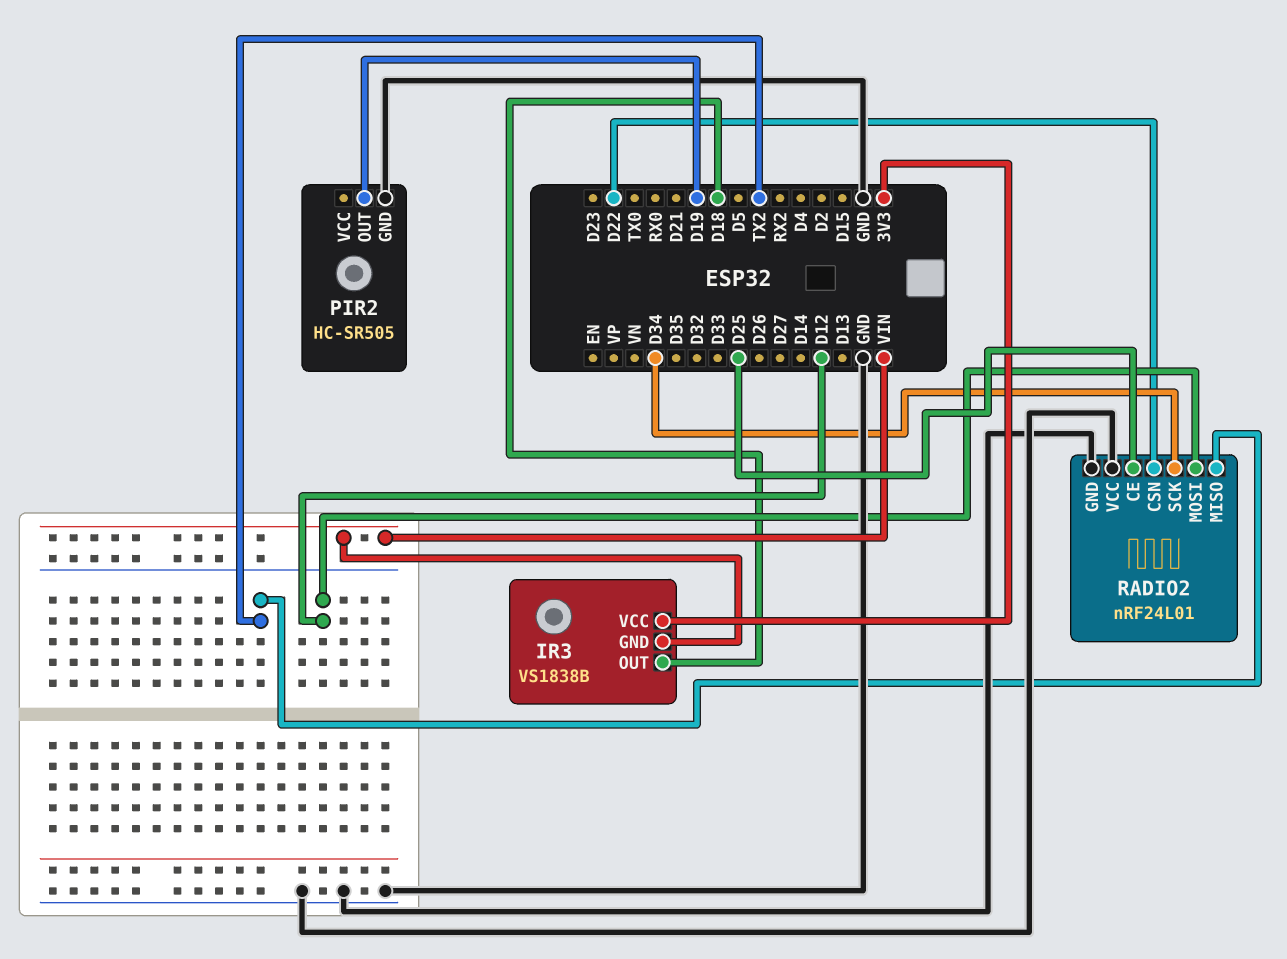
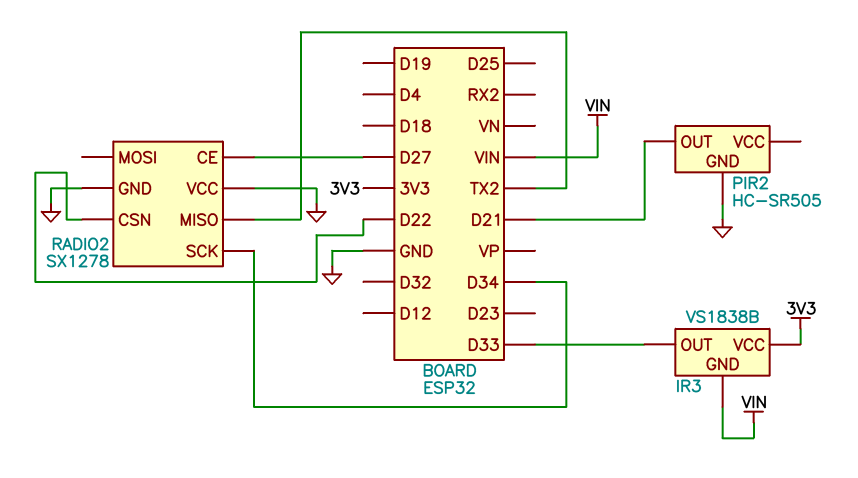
IR3 pin OUT: D18 -> D33
PIR2 pin OUT: D19 -> D21
RADIO2: nRF24L01 -> SX1278
RADIO2 pin CE: D25 -> D27
RADIO2 pin MOSI: D12 -> none

